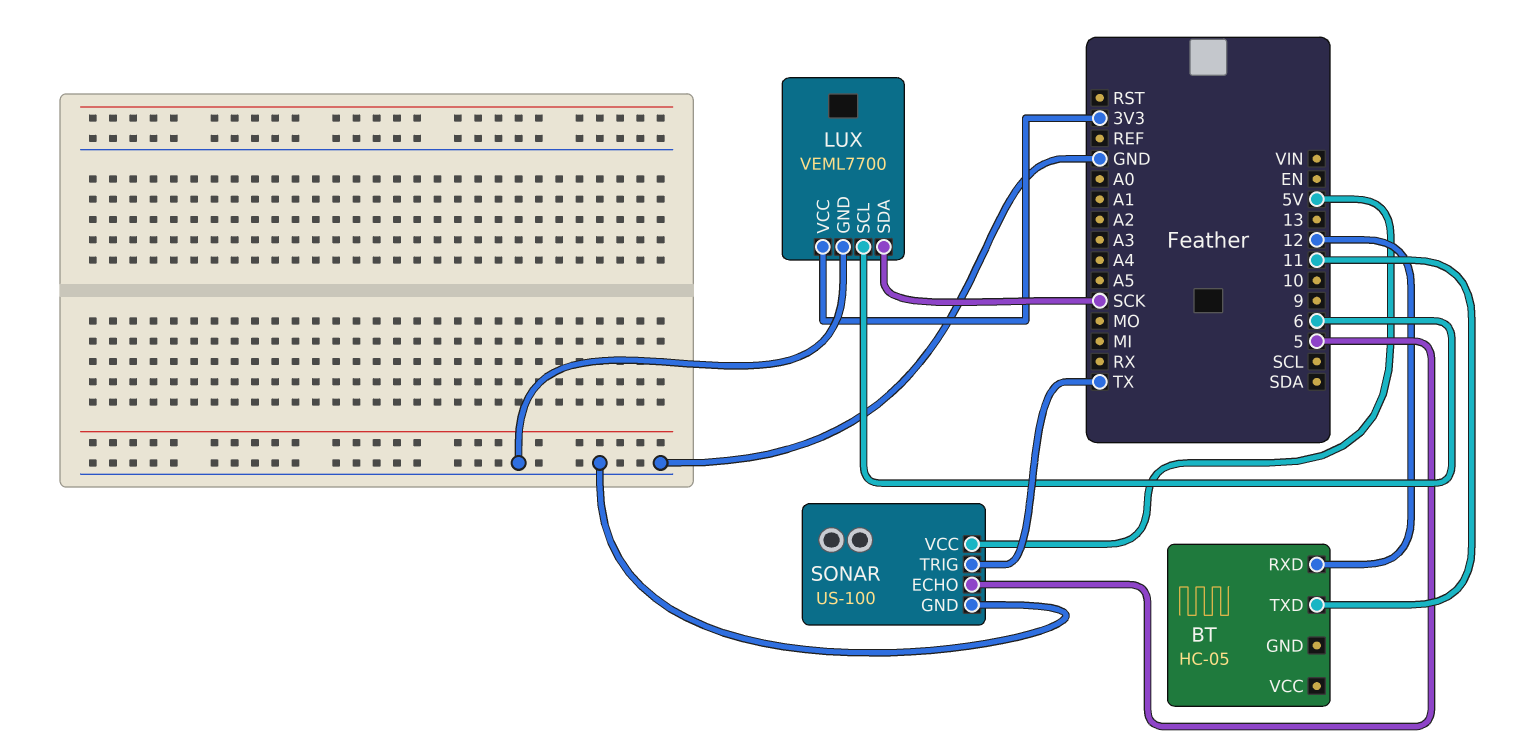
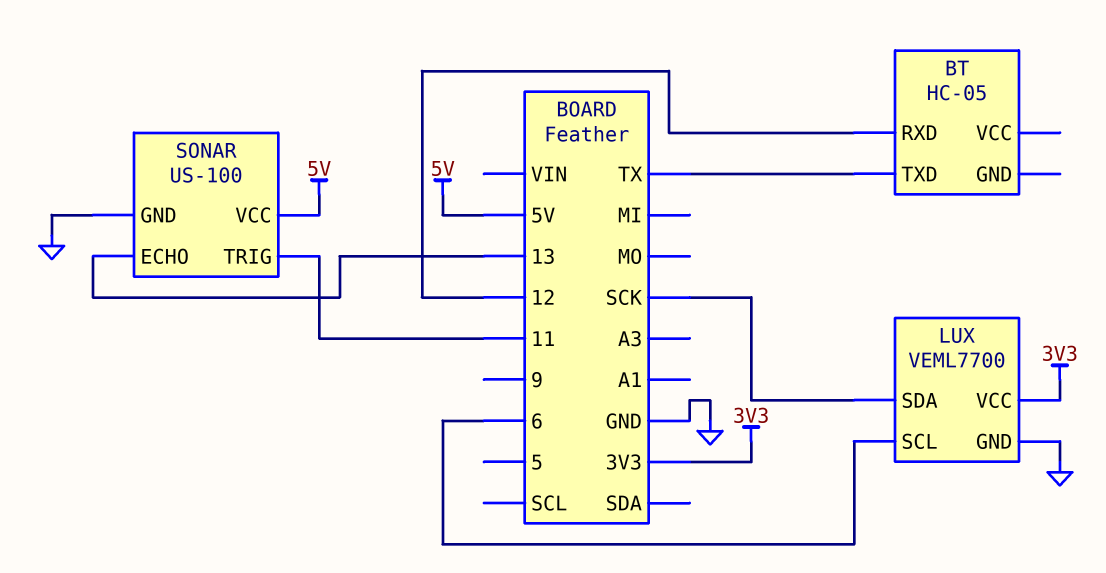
BT pin TXD: 11 -> TX
SONAR pin ECHO: 5 -> 13
SONAR pin TRIG: TX -> 11

